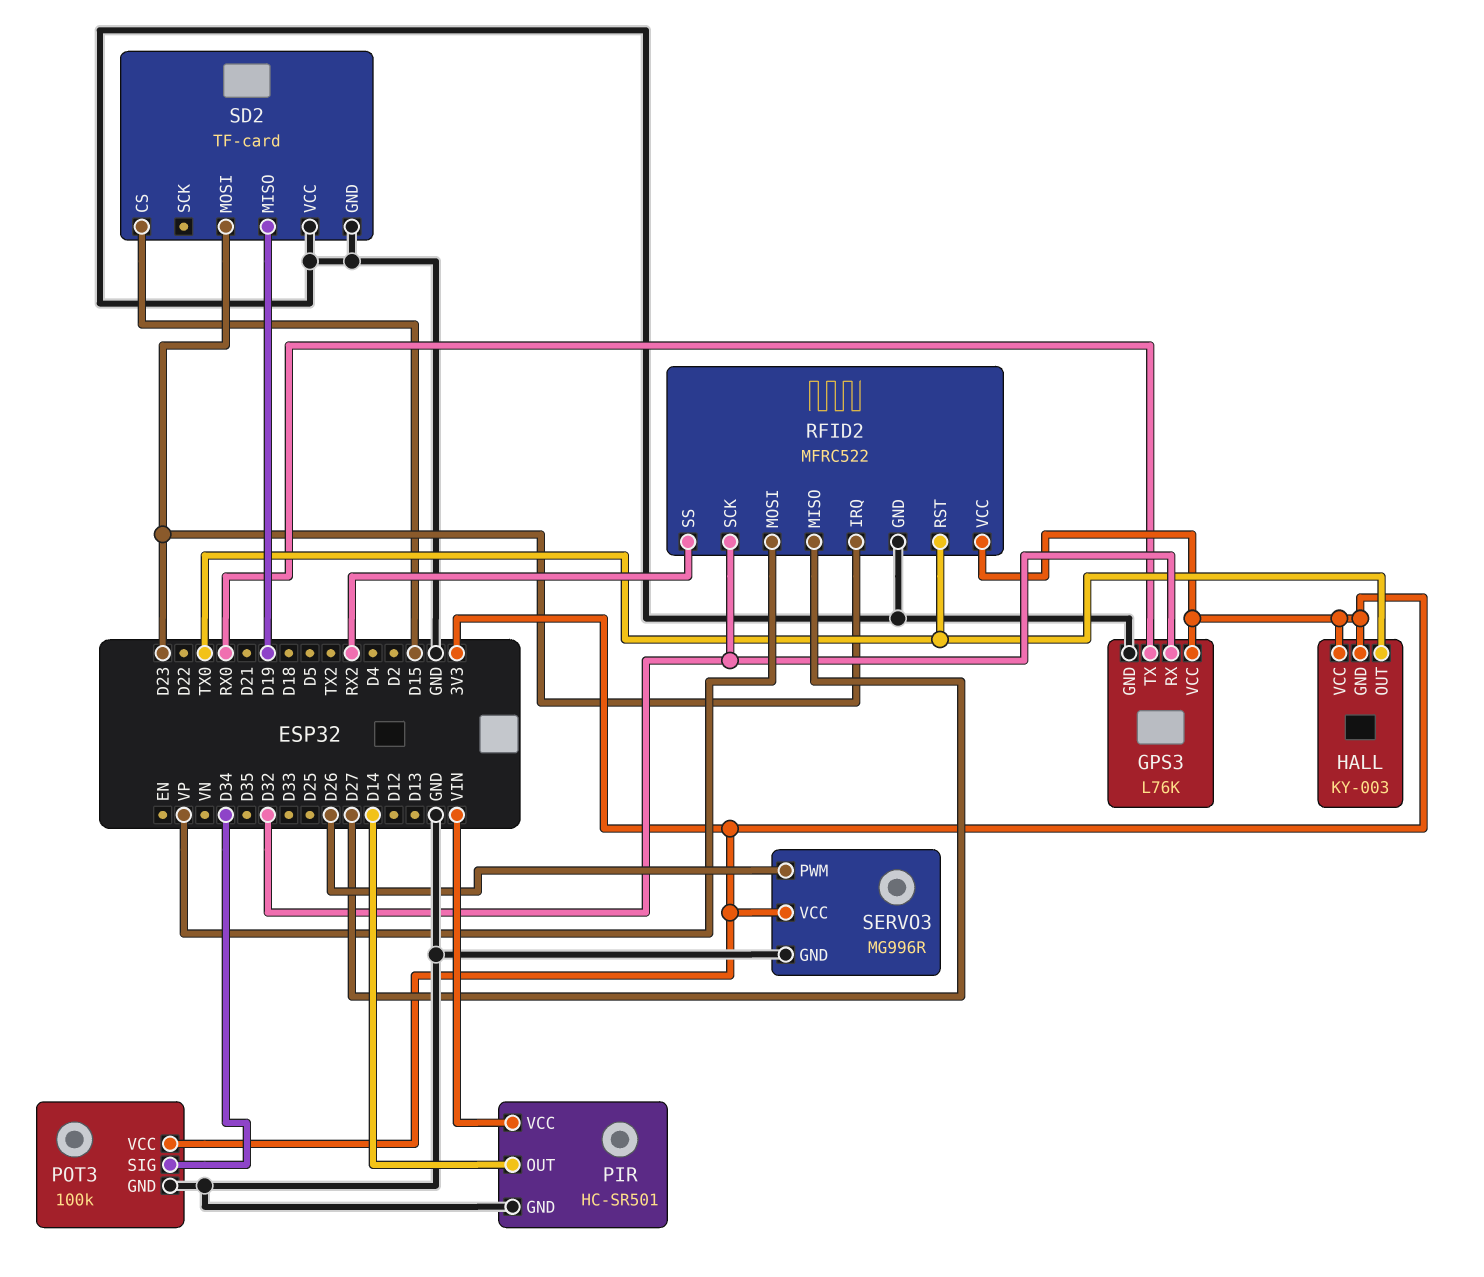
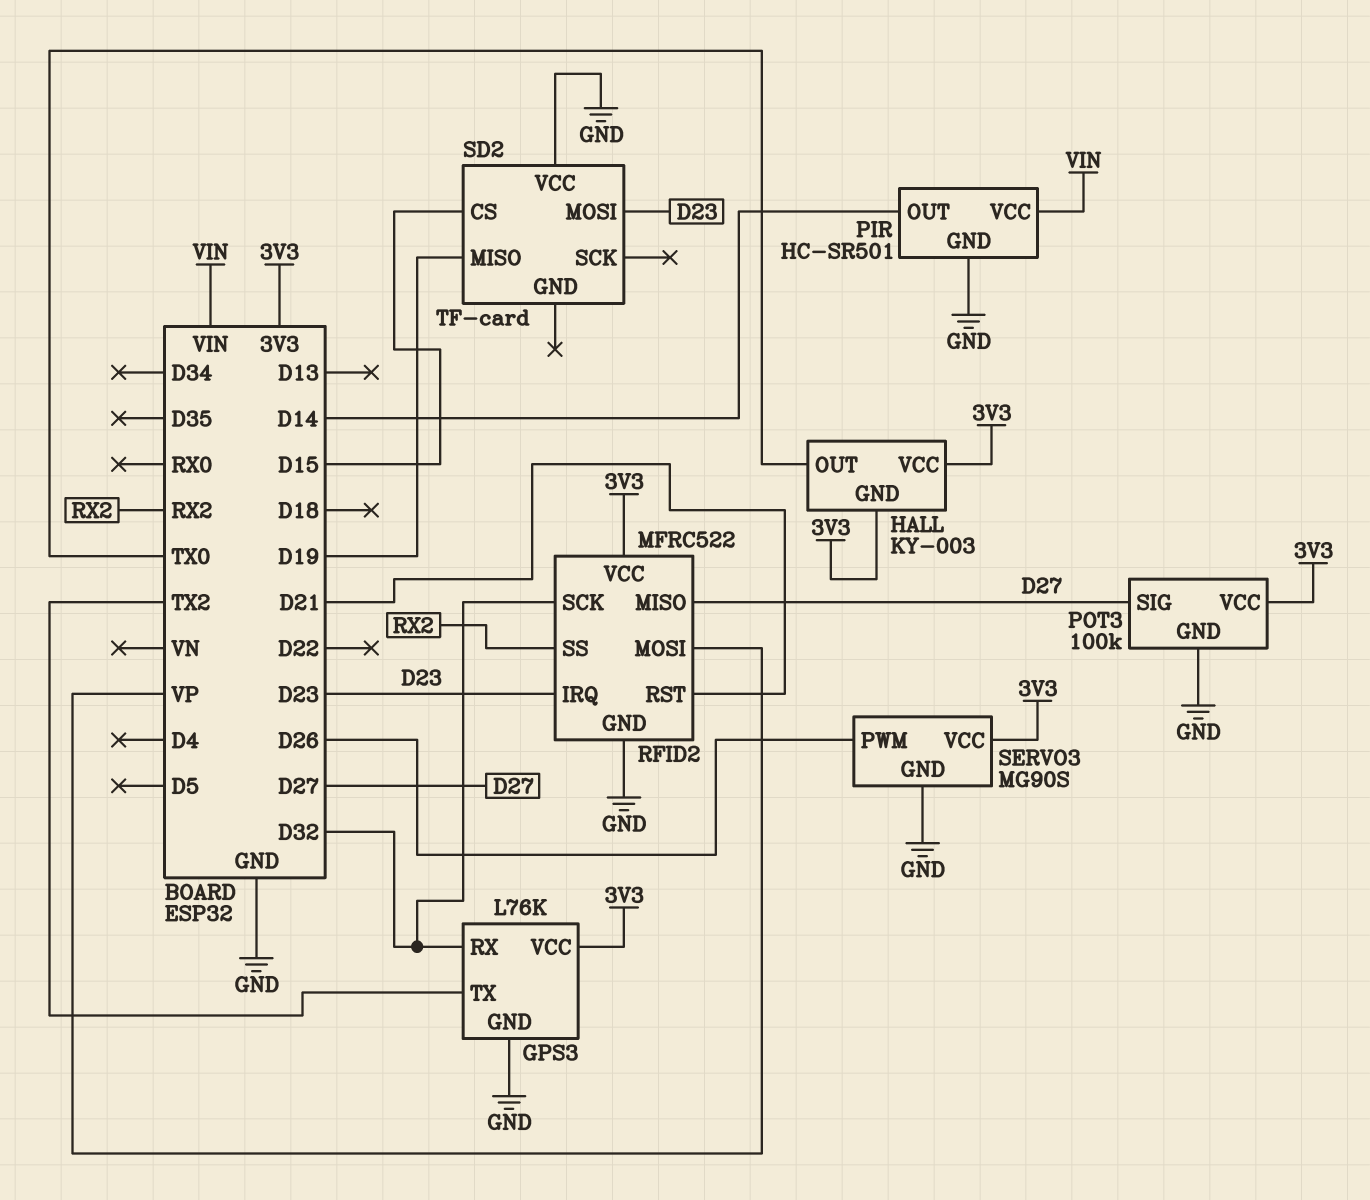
GPS3 pin TX: RX0 -> TX2
POT3 pin SIG: D34 -> D27
RFID2 pin RST: TX0 -> D21
SD2 pin GND: GND -> none
SERVO3: MG996R -> MG90S

